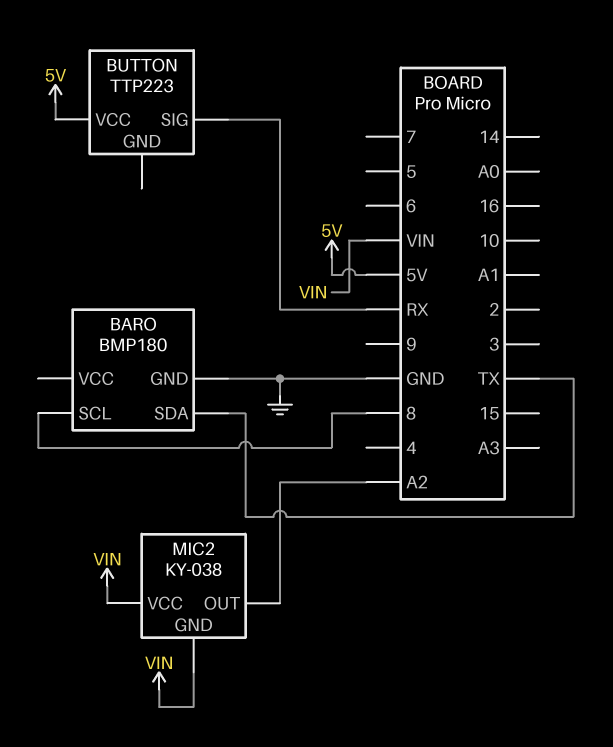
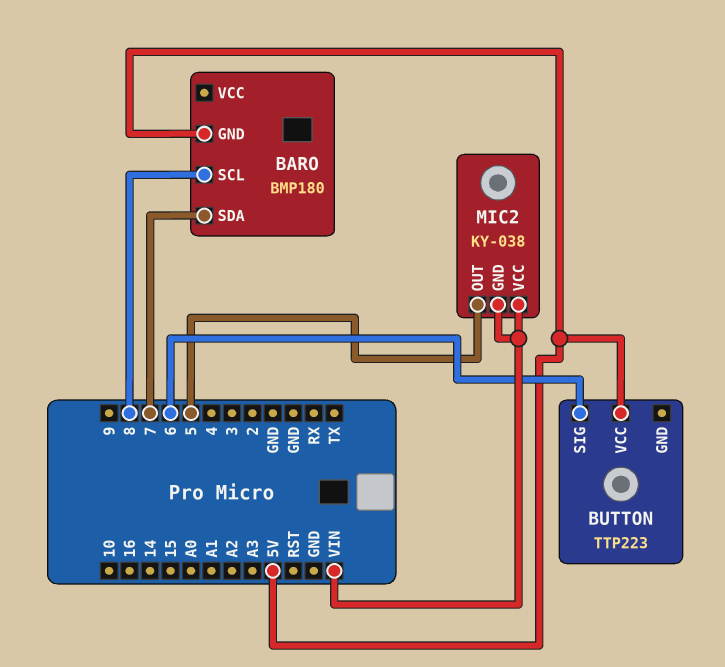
BARO pin GND: GND -> 5V
BARO pin SDA: TX -> 7
BUTTON pin SIG: RX -> 6
MIC2 pin OUT: A2 -> 5

